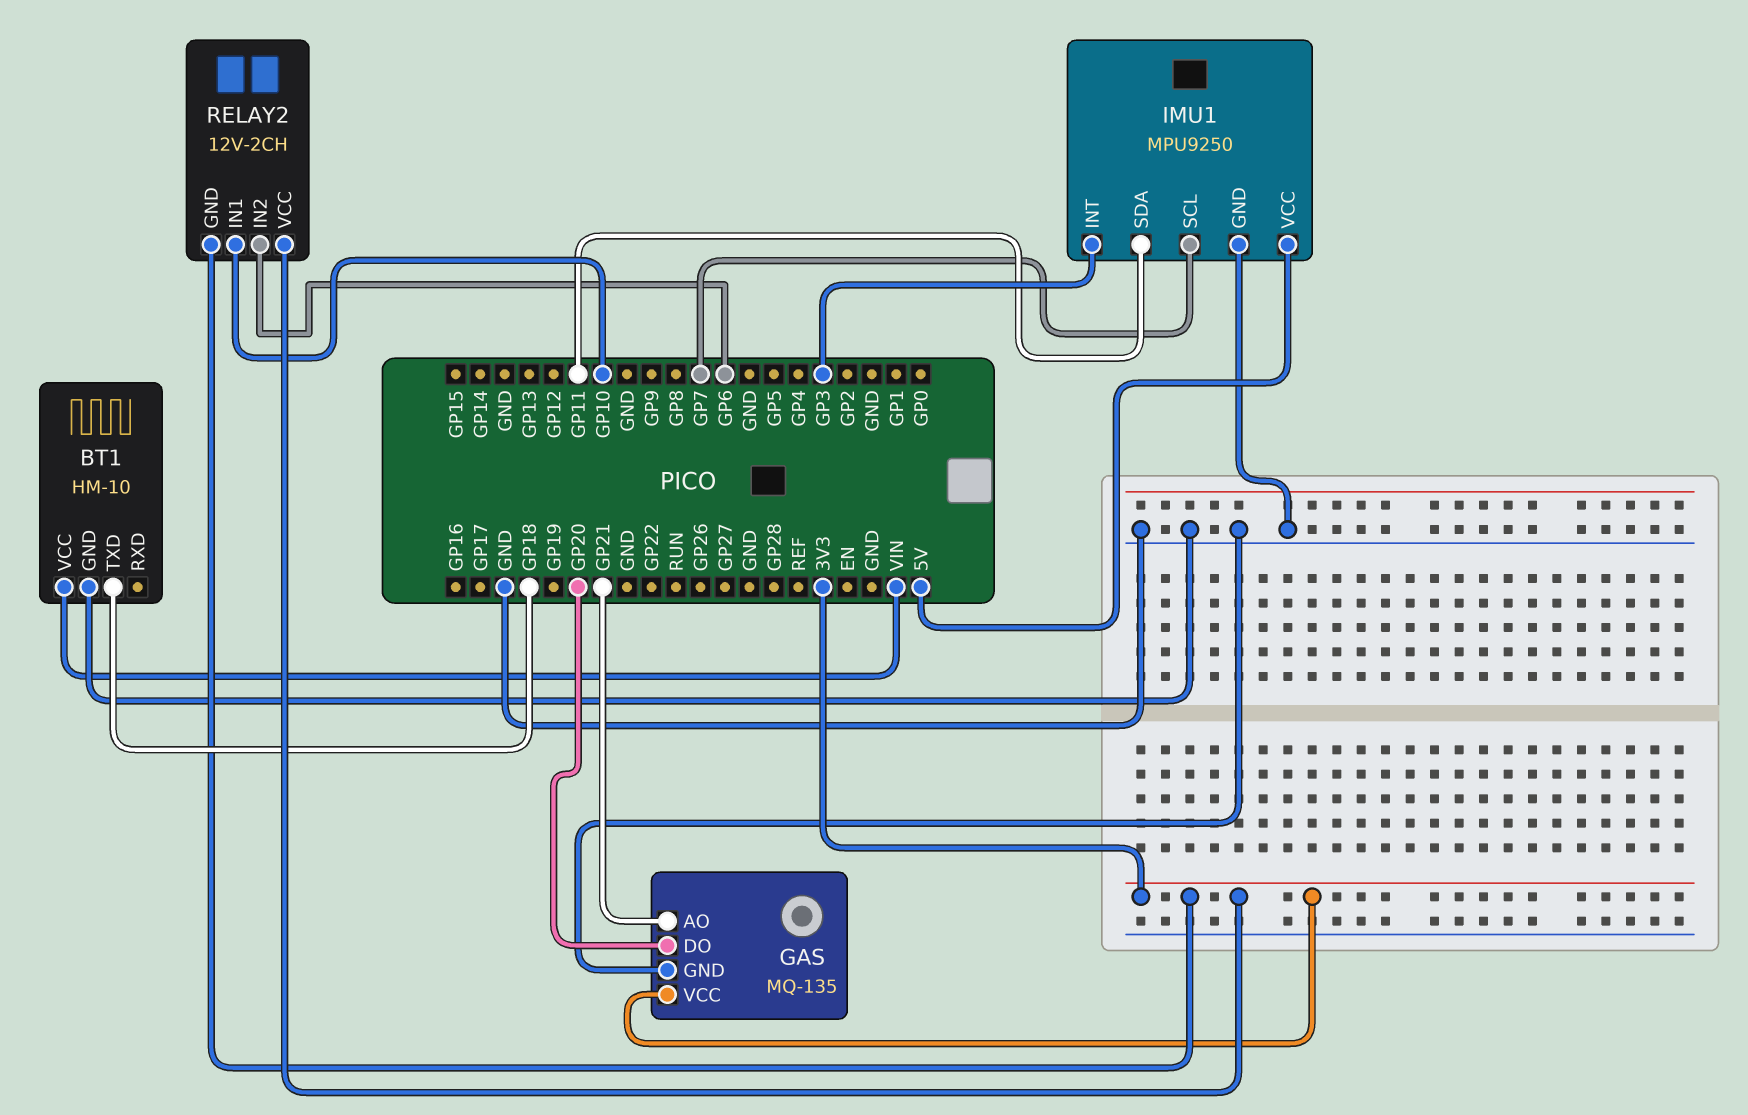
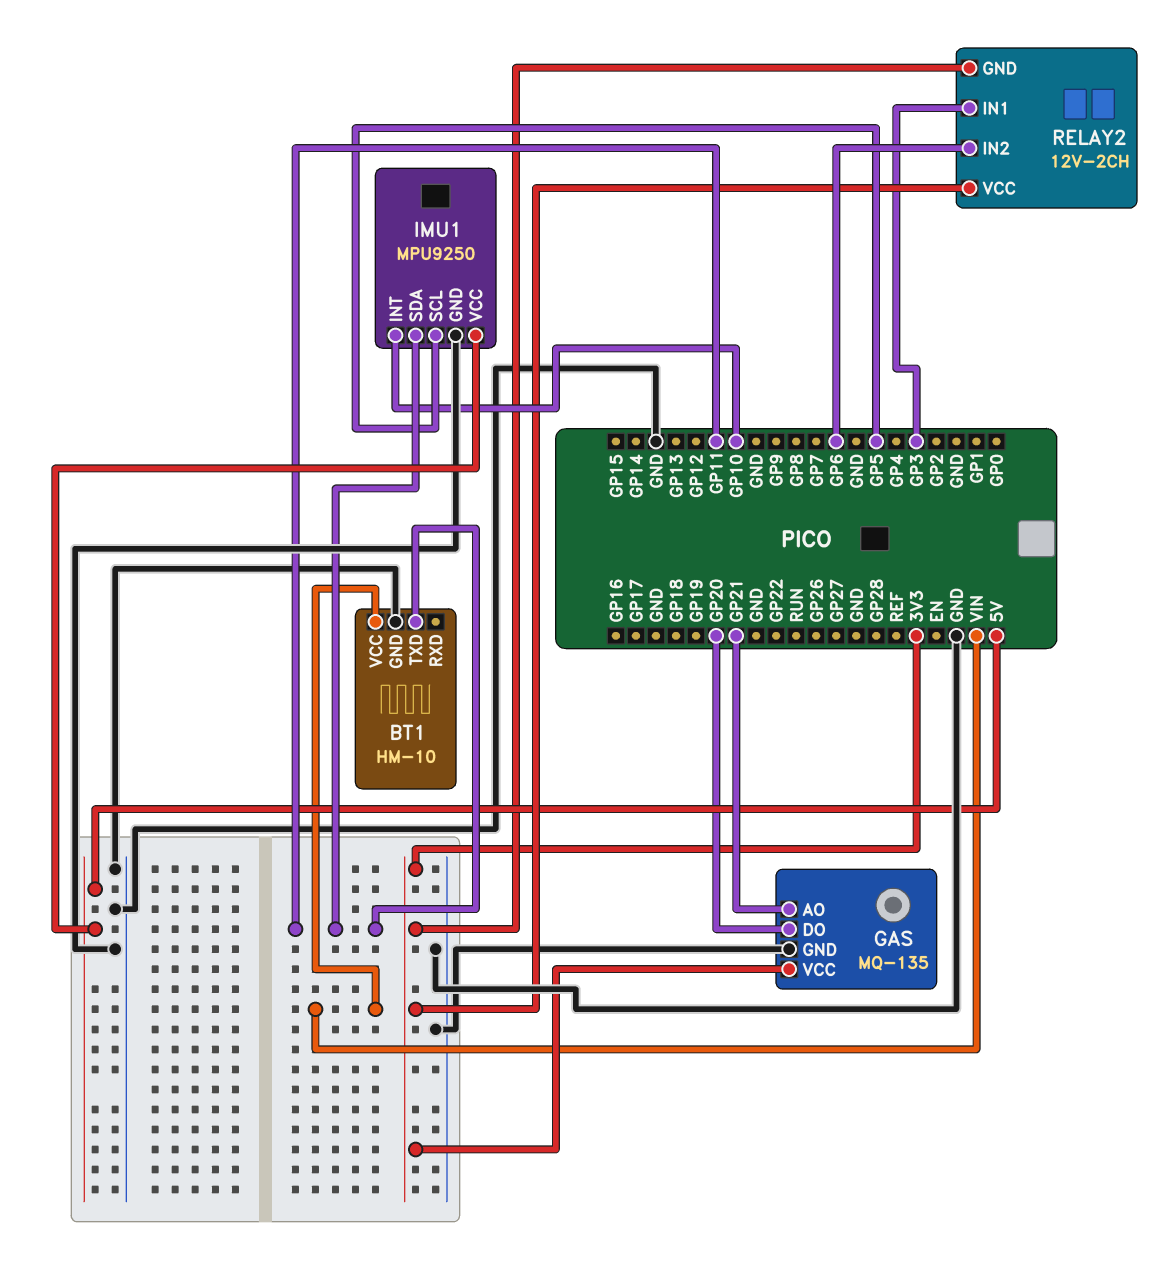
BT1 pin TXD: GP18 -> GP11
IMU1 pin INT: GP3 -> GP10
IMU1 pin SCL: GP7 -> GP5
RELAY2 pin IN1: GP10 -> GP3

